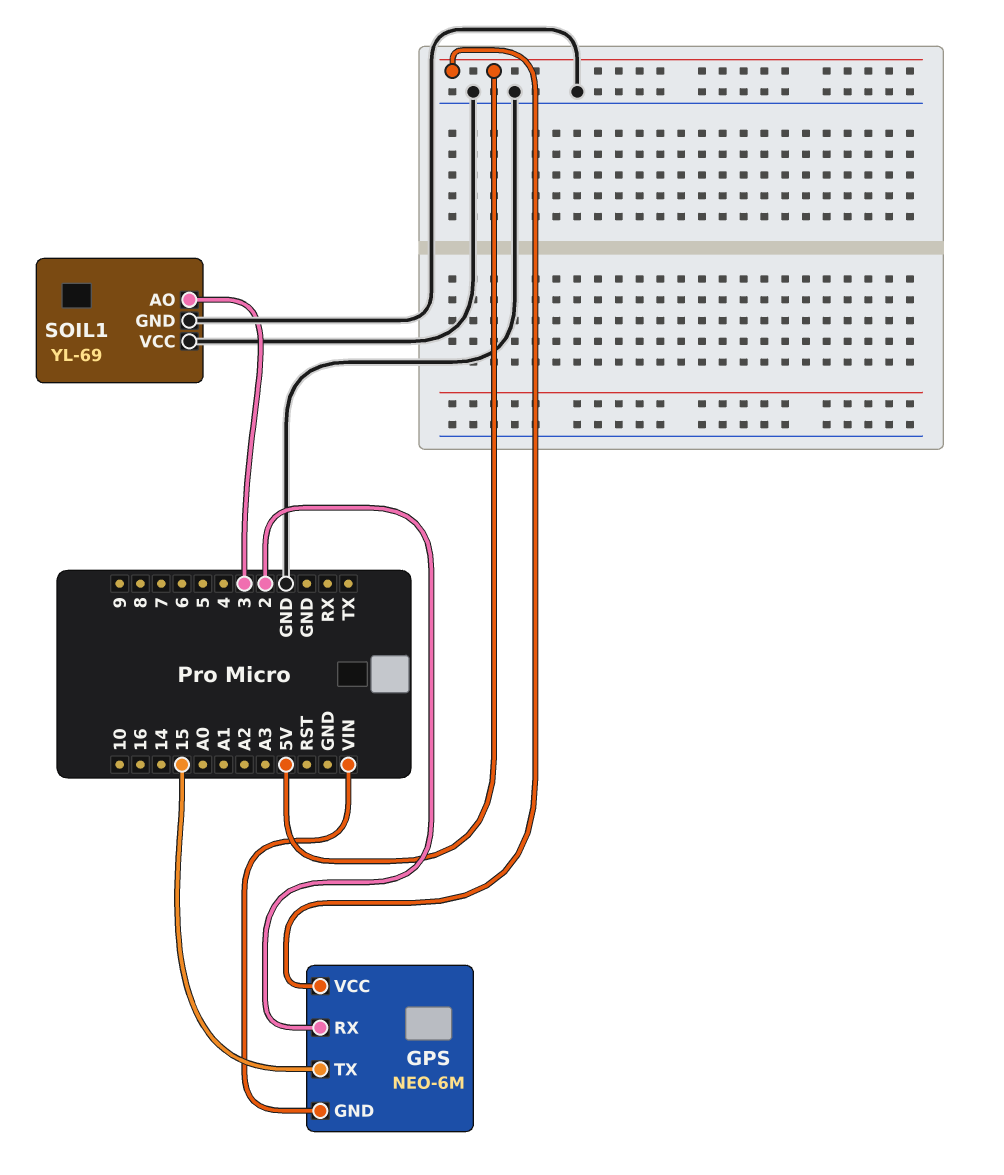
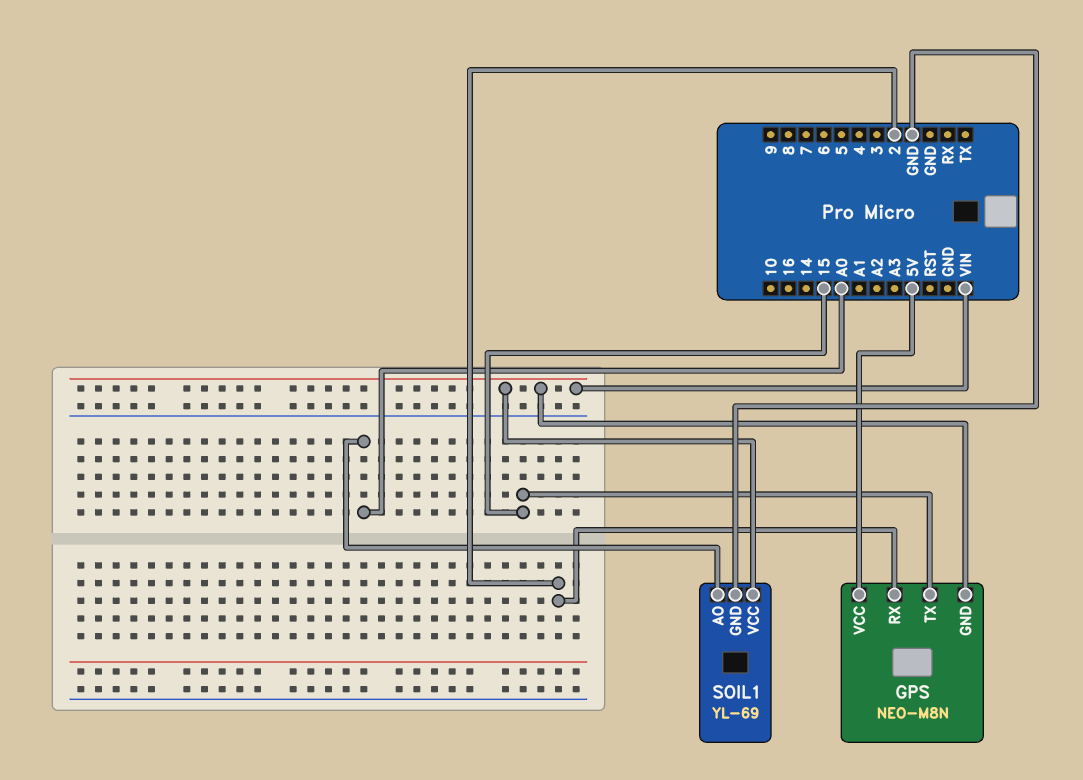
GPS: NEO-6M -> NEO-M8N
SOIL1 pin AO: 3 -> A0
SOIL1 pin VCC: GND -> VIN

